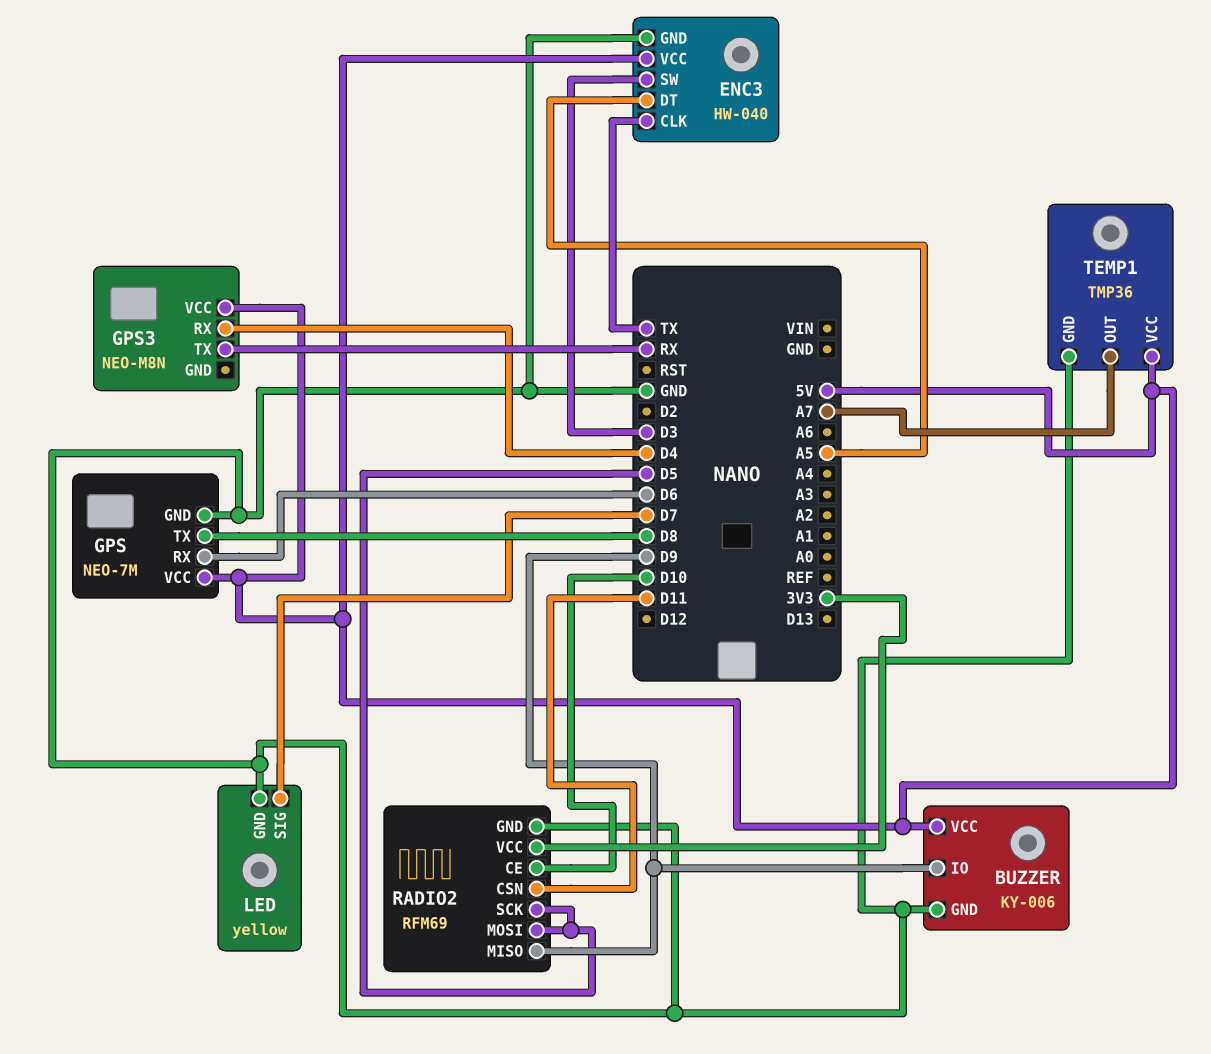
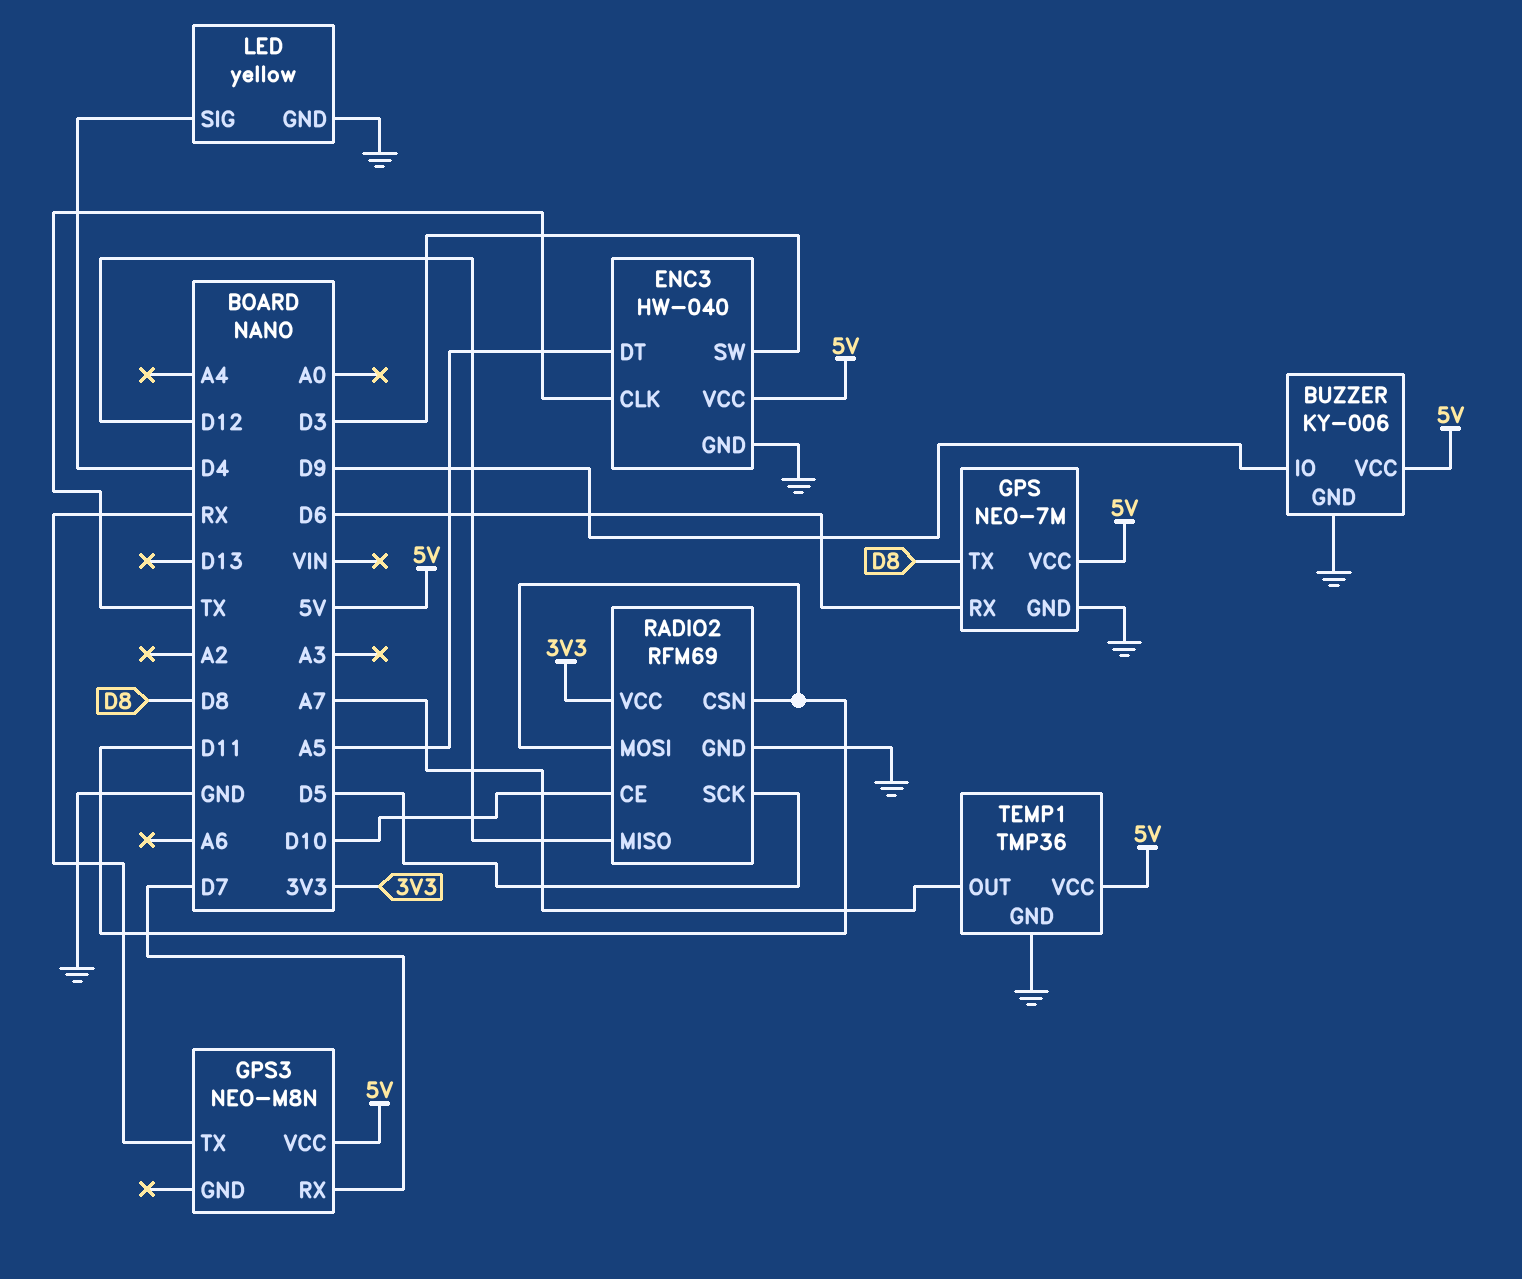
GPS3 pin RX: D4 -> D7
LED pin SIG: D7 -> D4
RADIO2 pin MISO: D9 -> D12
RADIO2 pin MOSI: D5 -> D11

